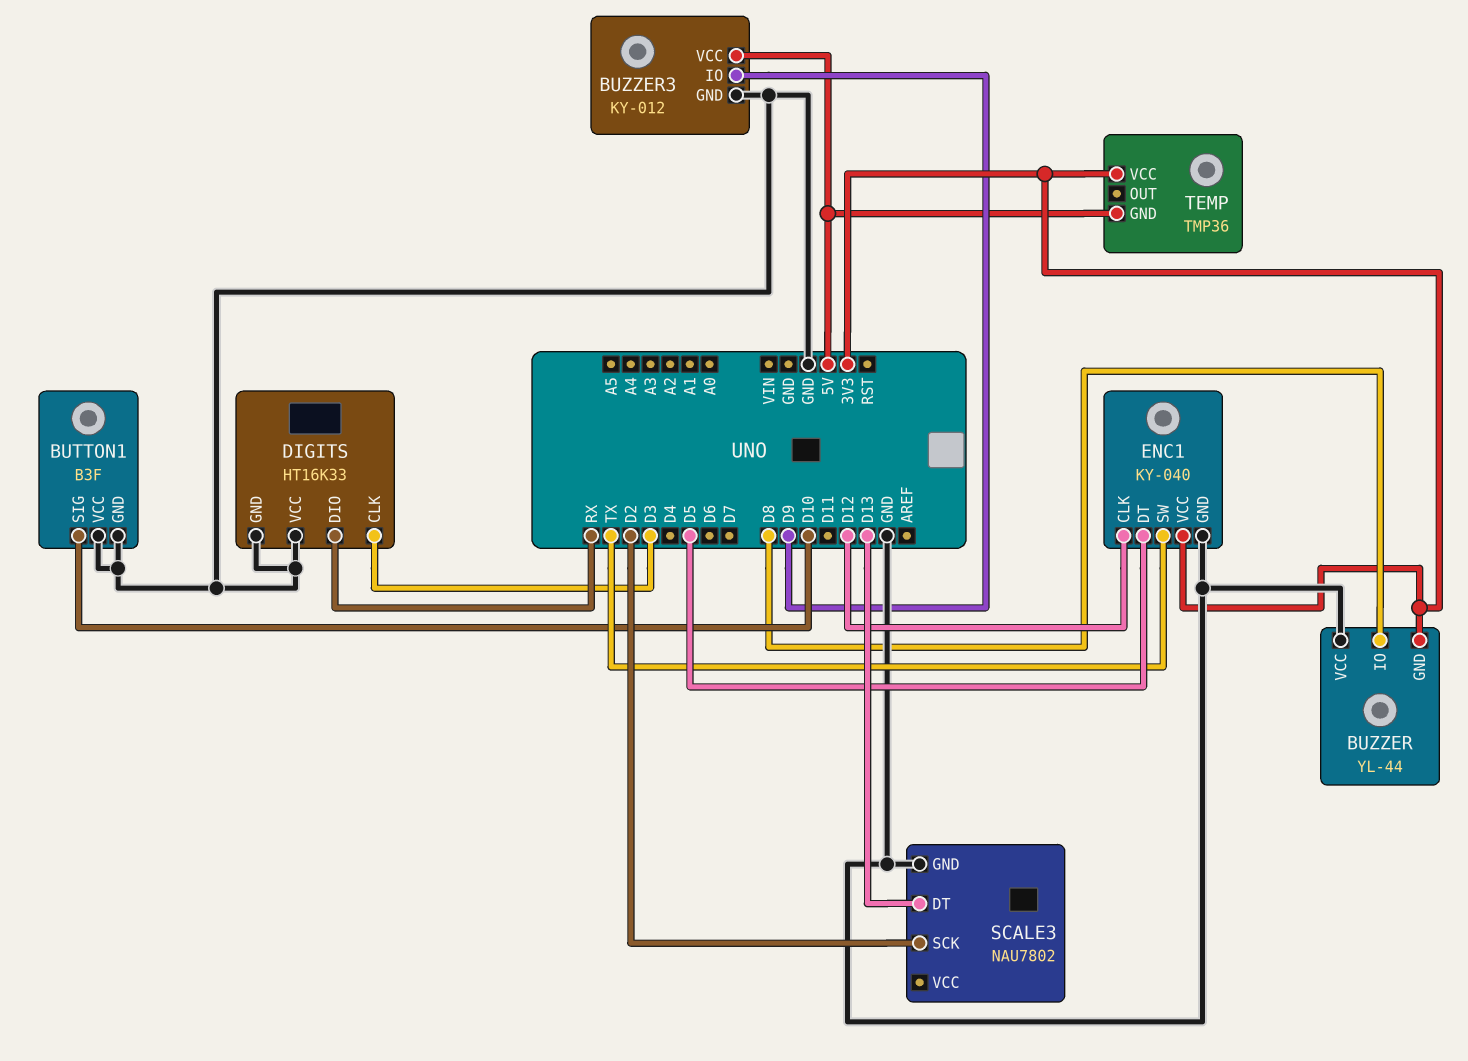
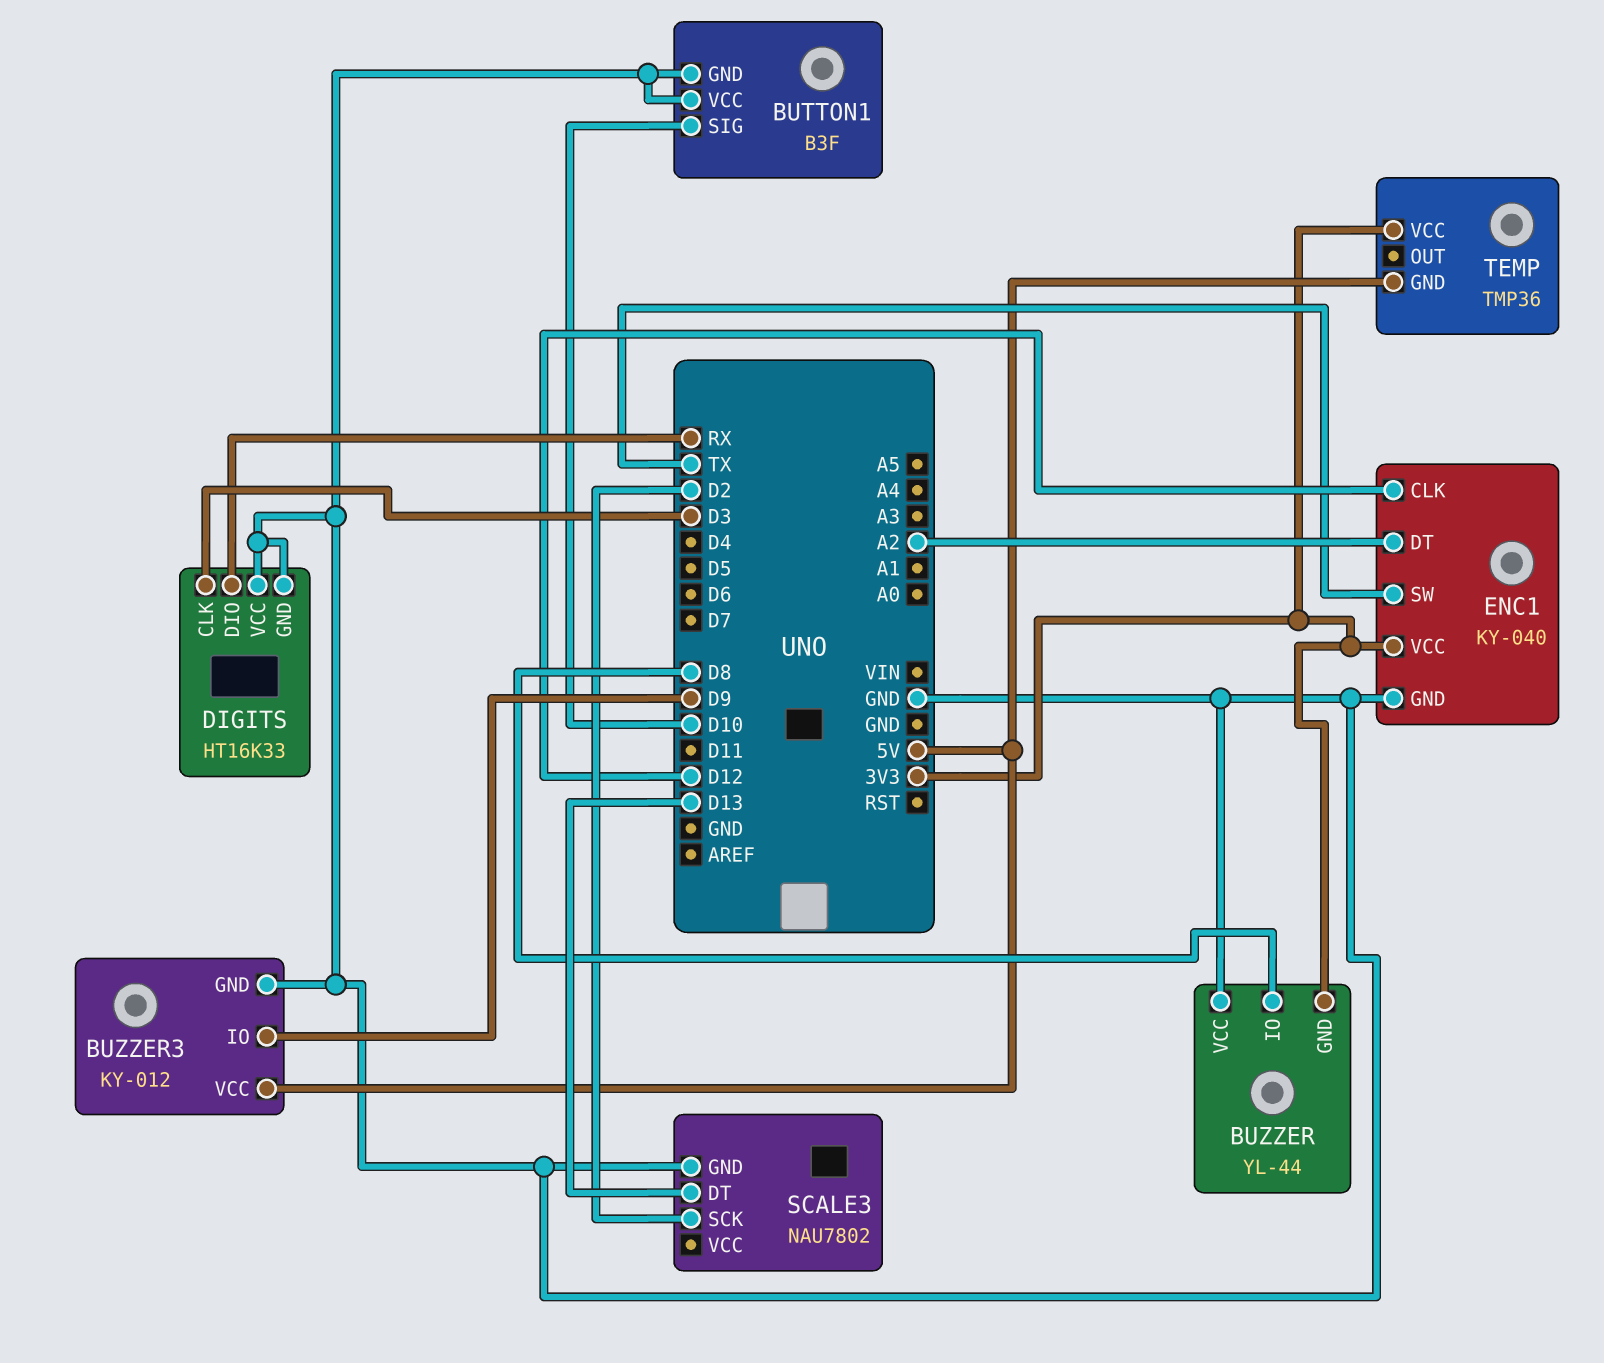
ENC1 pin DT: D5 -> A2

